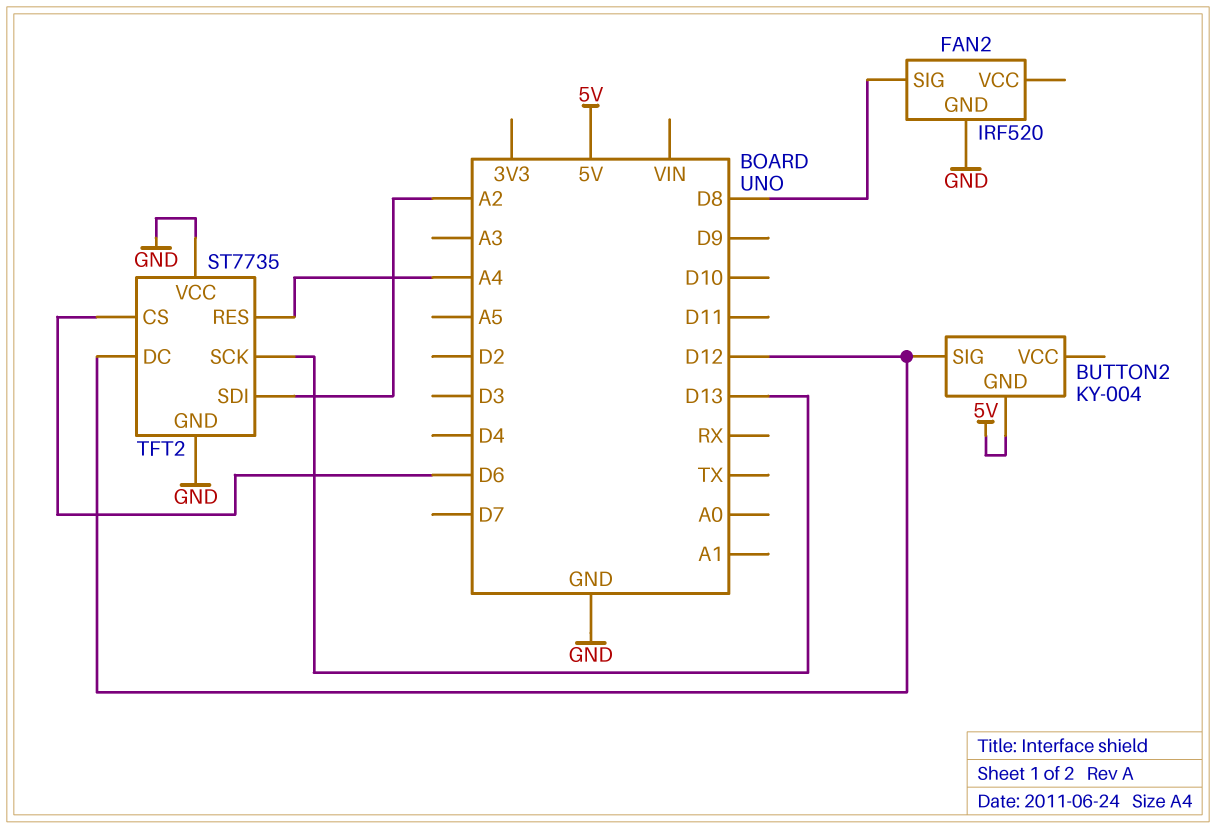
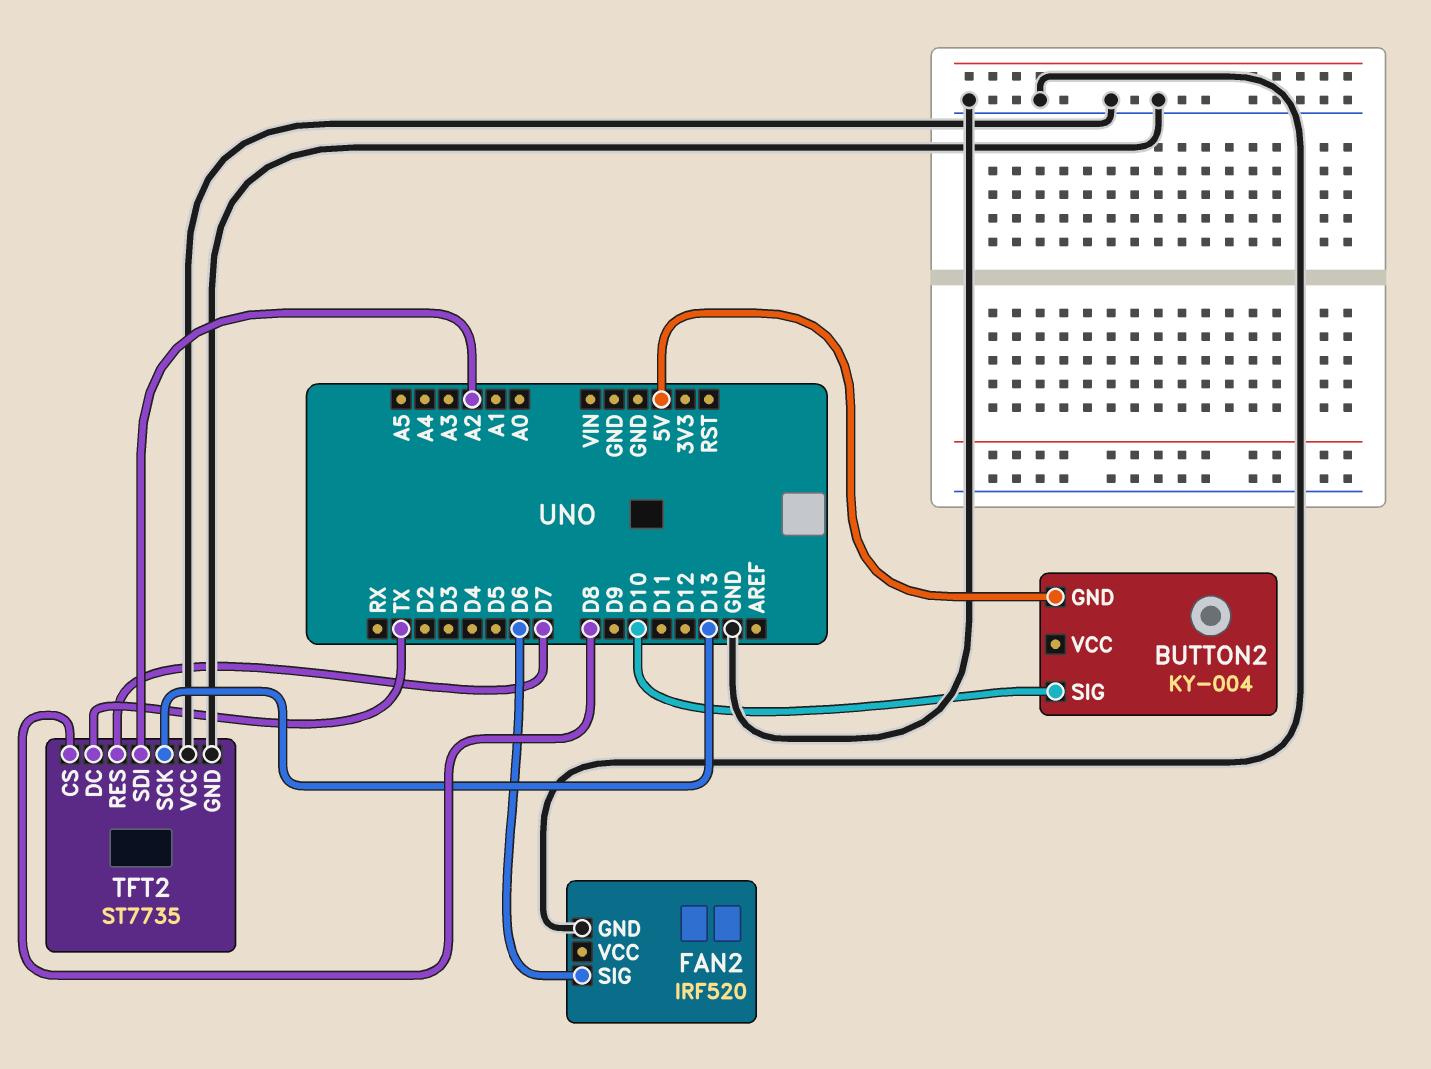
BUTTON2 pin SIG: D12 -> D10
FAN2 pin SIG: D8 -> D6
TFT2 pin CS: D6 -> D8
TFT2 pin DC: D12 -> TX
TFT2 pin RES: A4 -> D7

